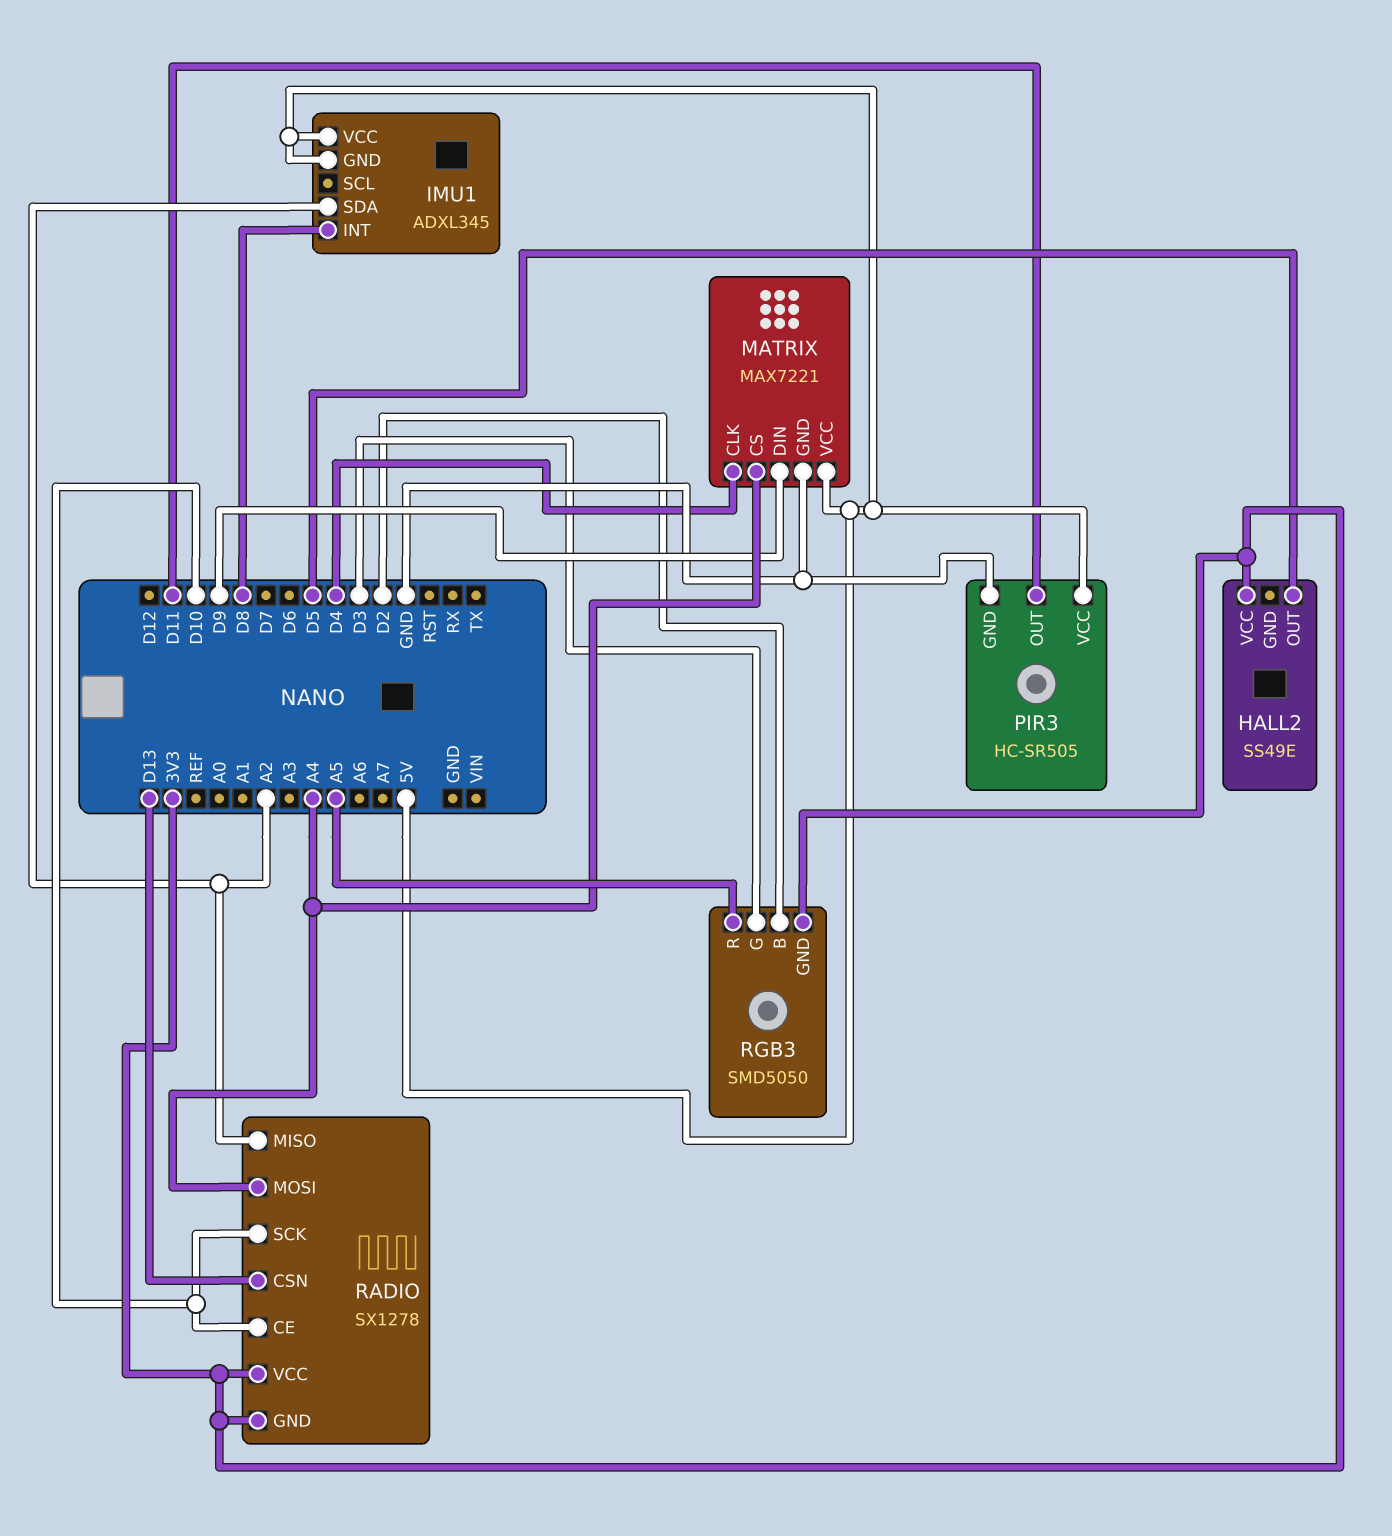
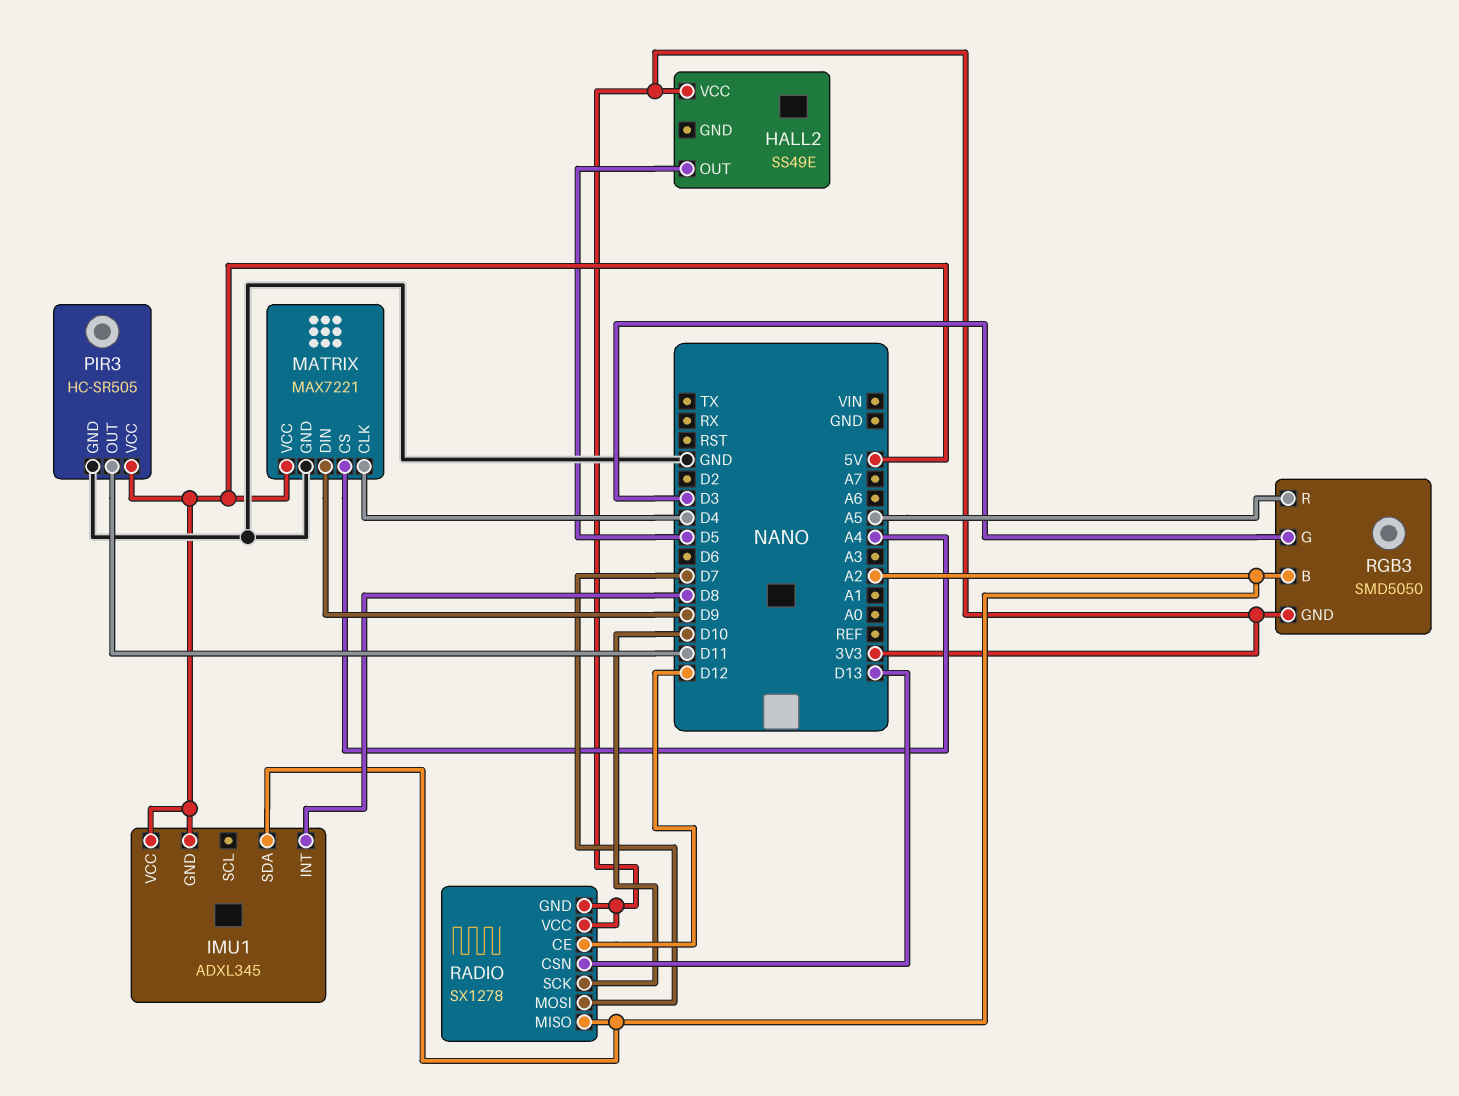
RADIO pin CE: D10 -> D12
RADIO pin MOSI: A4 -> D7
RGB3 pin B: D2 -> A2

